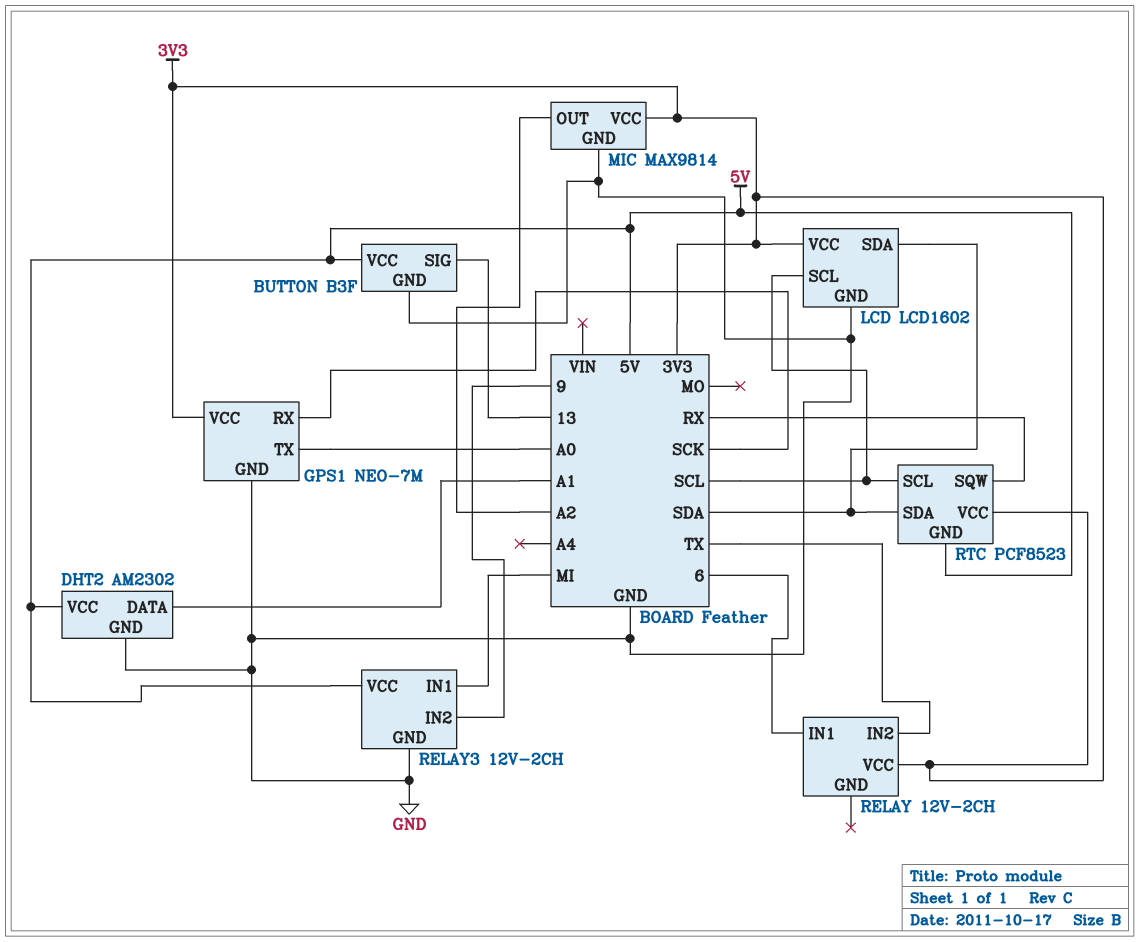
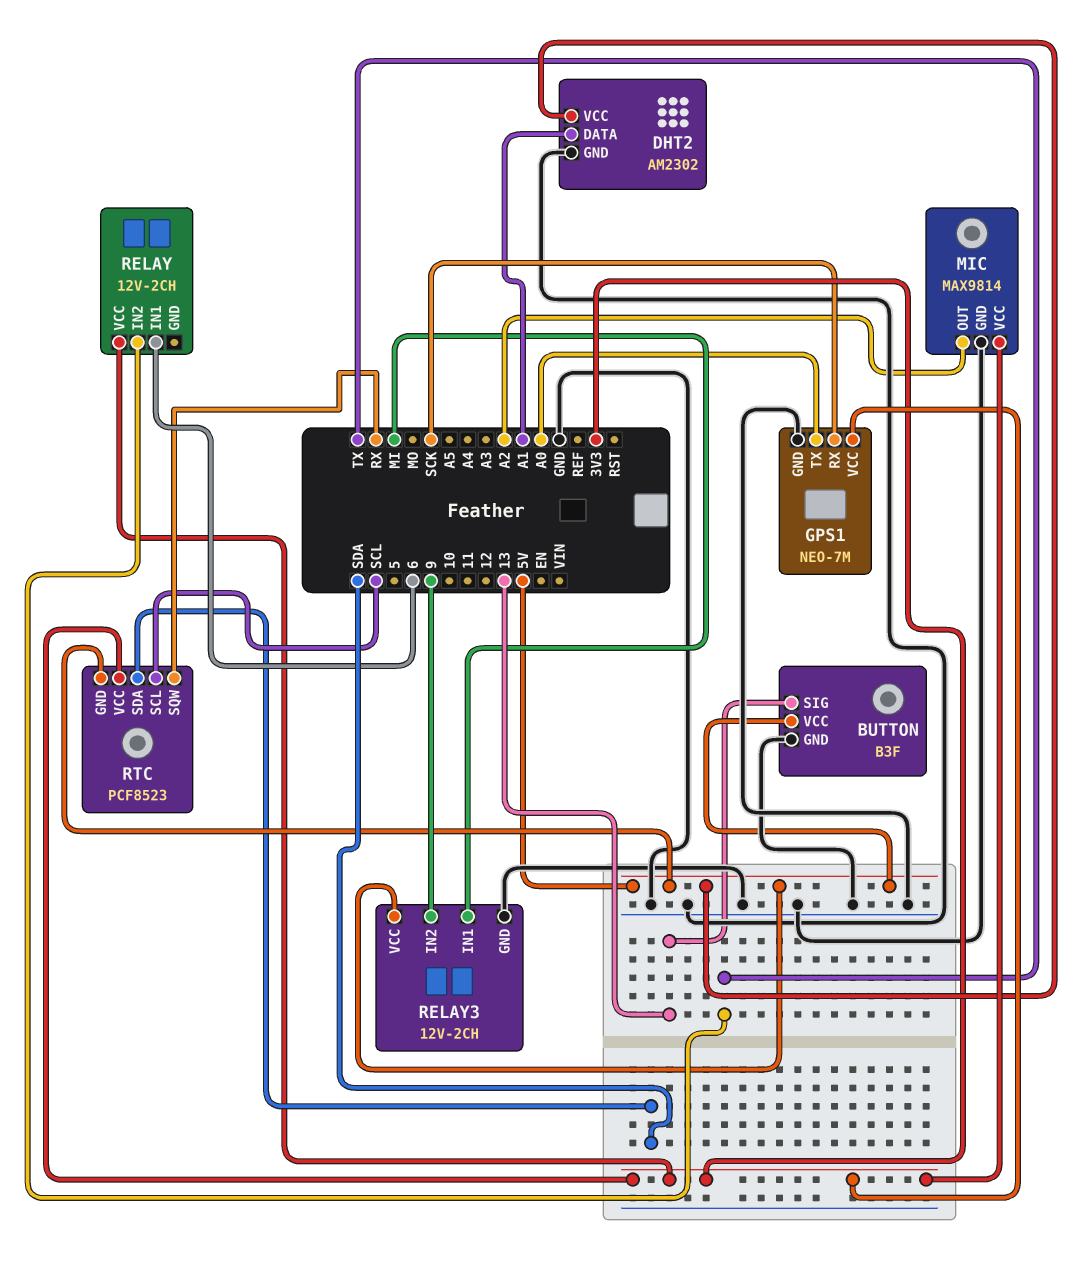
LCD: LCD1602 -> none
LCD pin GND: GND -> none
LCD pin SCL: SCL -> none
LCD pin SDA: SDA -> none
LCD pin VCC: 3V3 -> none

